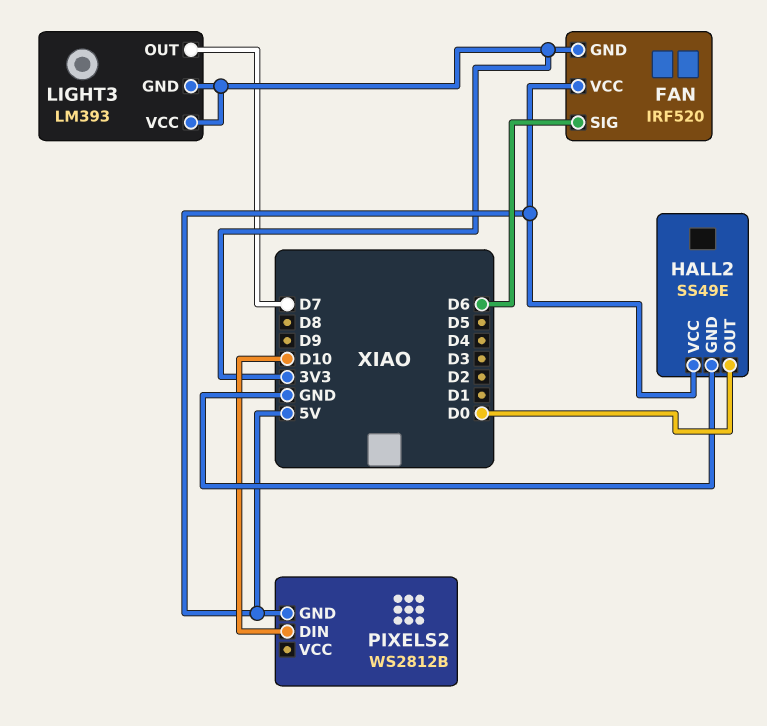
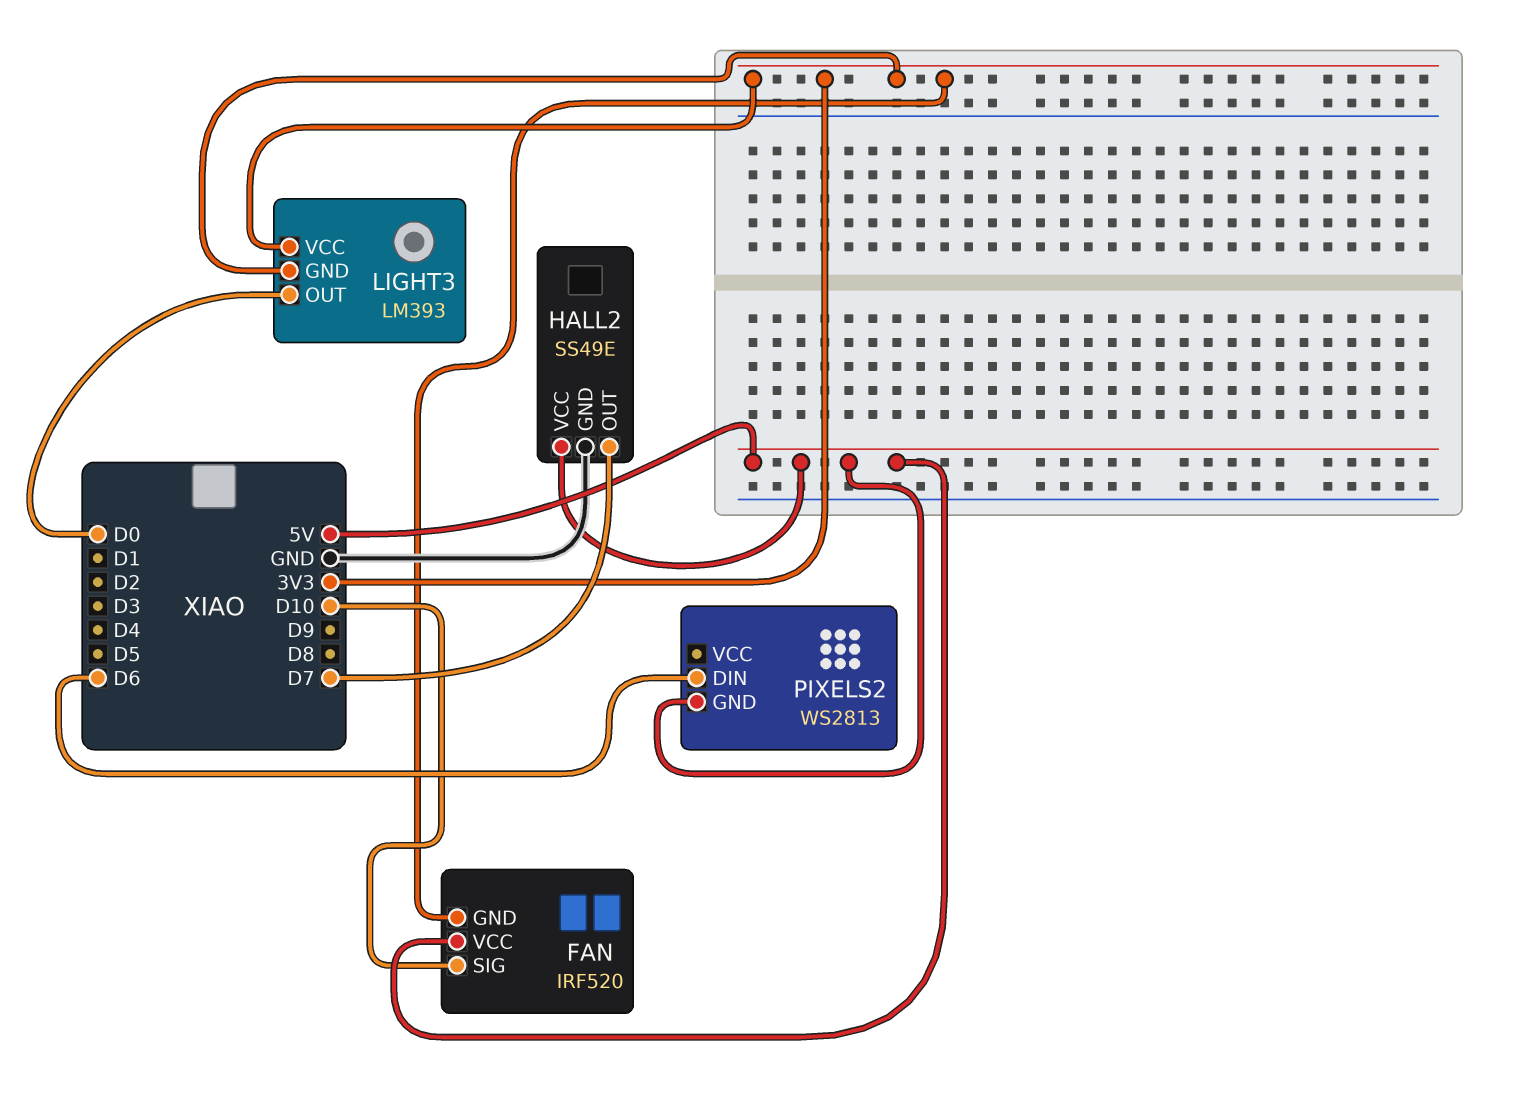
FAN pin SIG: D6 -> D10
HALL2 pin OUT: D0 -> D7
LIGHT3 pin OUT: D7 -> D0
PIXELS2: WS2812B -> WS2813
PIXELS2 pin DIN: D10 -> D6

